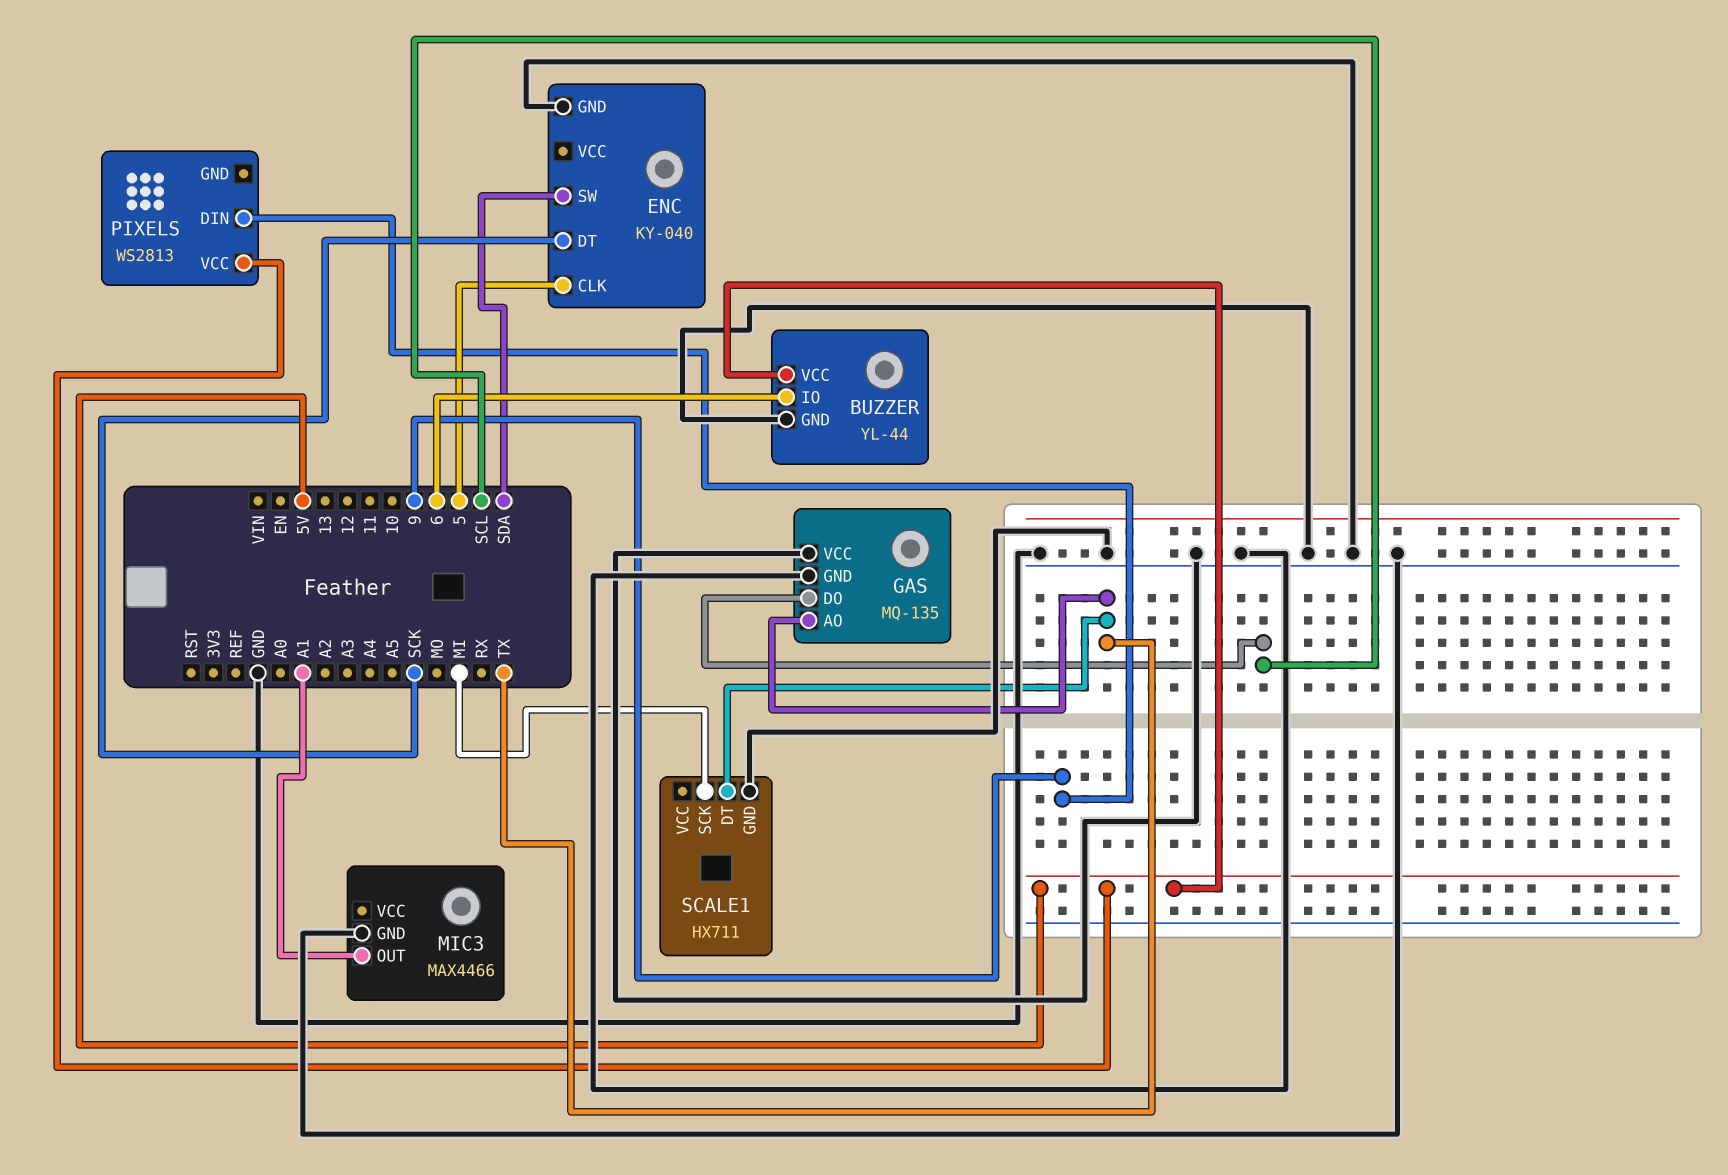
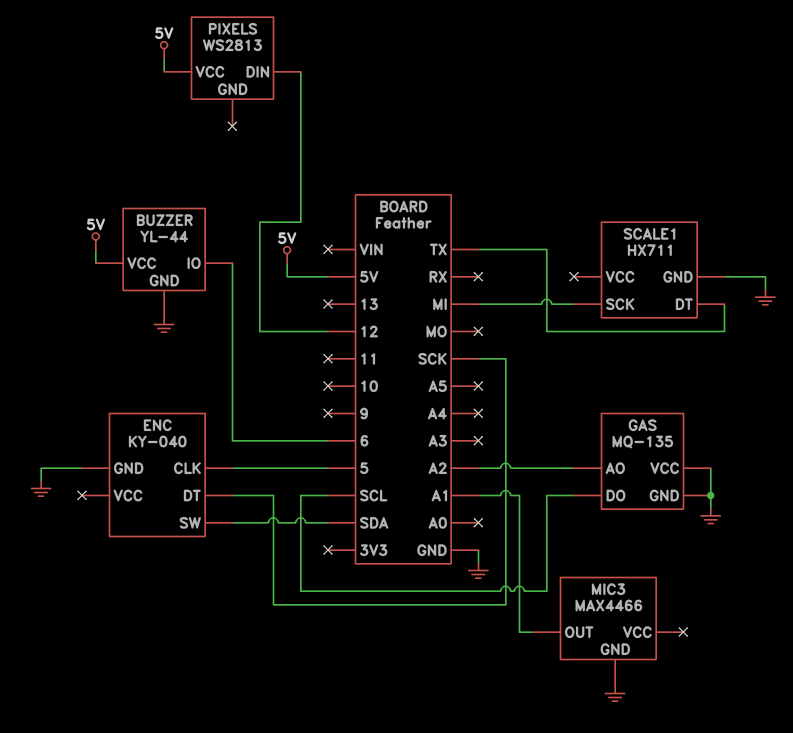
GAS pin AO: TX -> A2
PIXELS pin DIN: 9 -> 12

